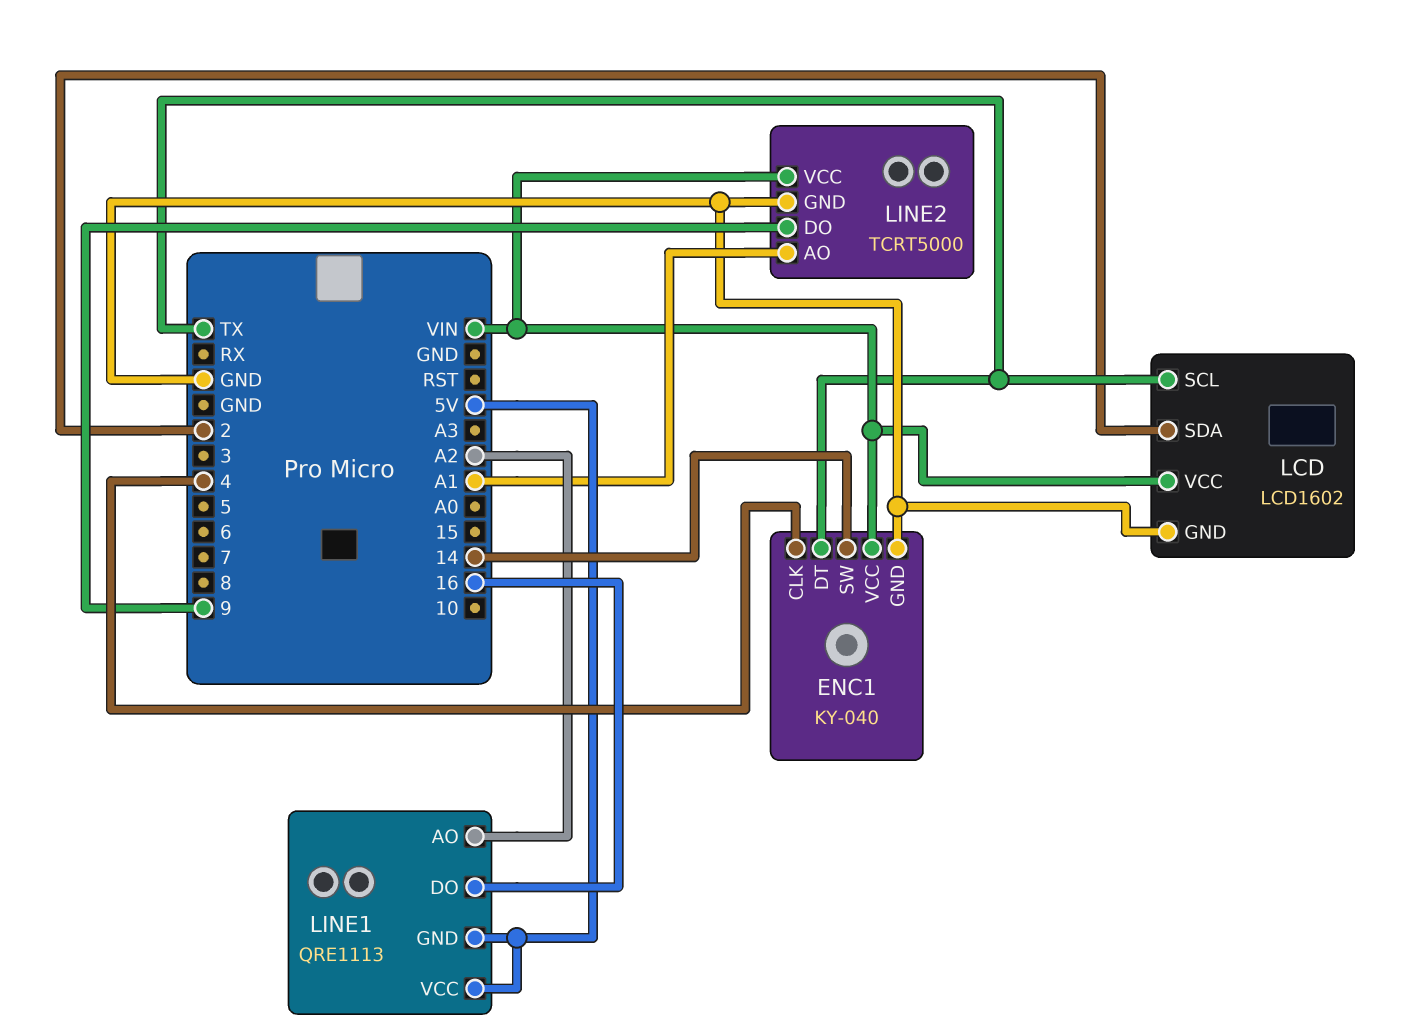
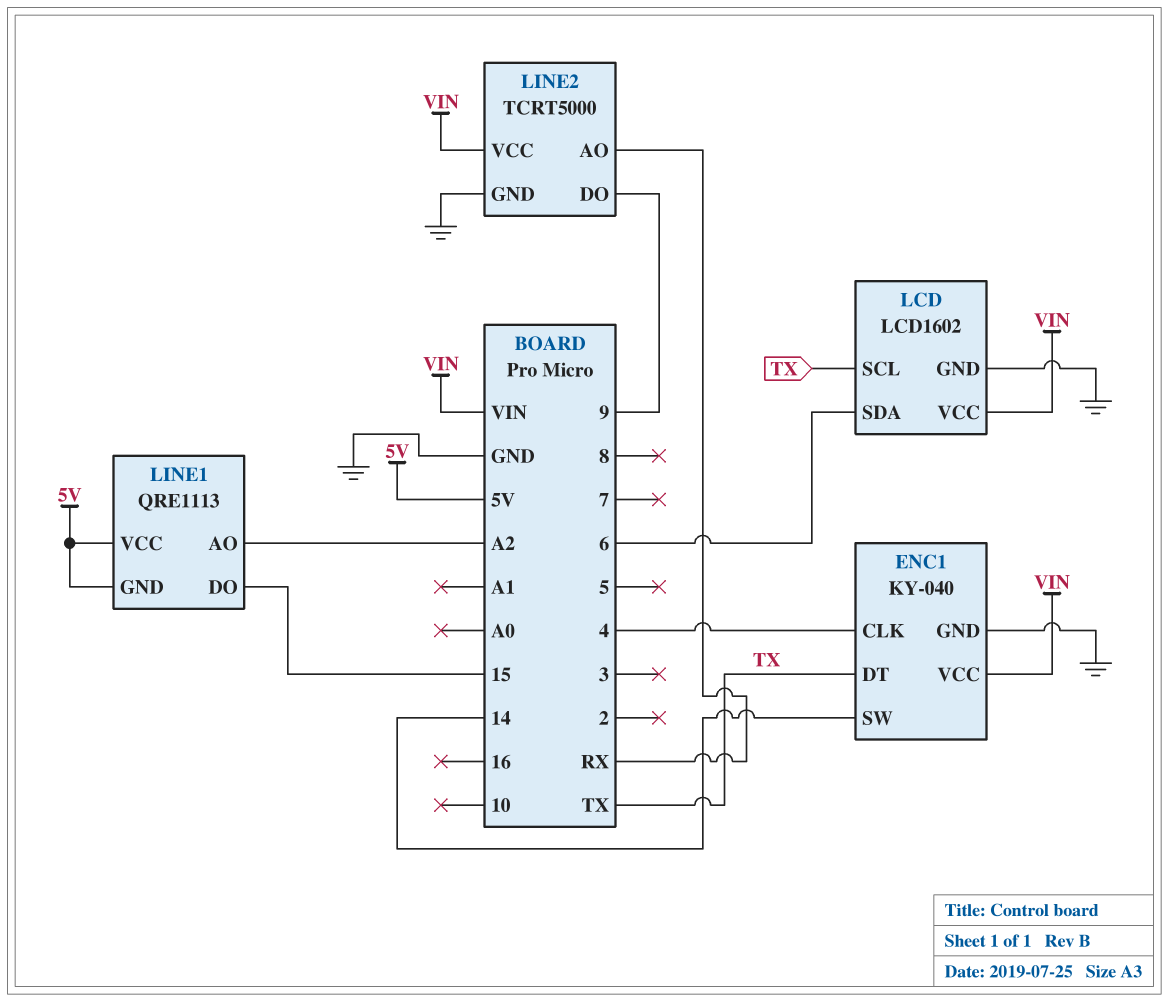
LCD pin SDA: 2 -> 6
LINE1 pin DO: 16 -> 15
LINE2 pin AO: A1 -> RX

